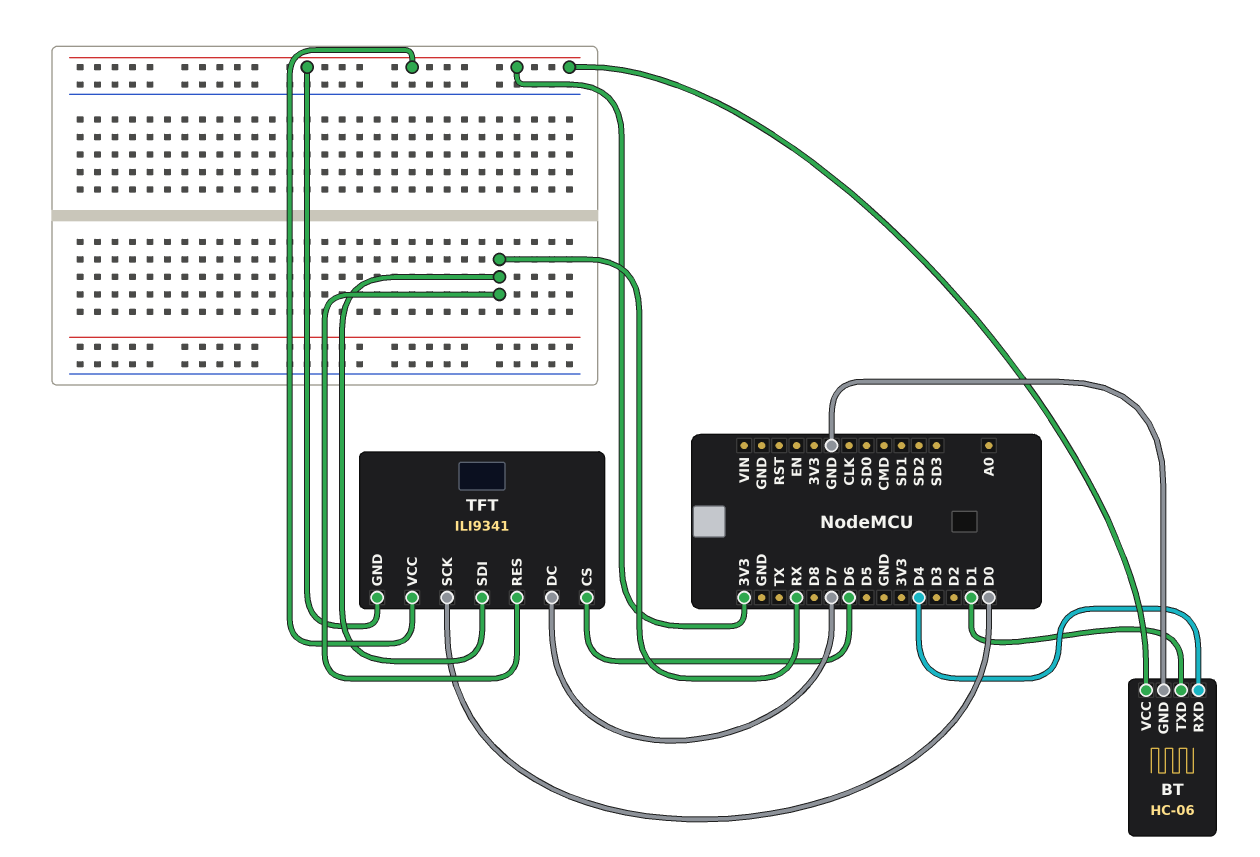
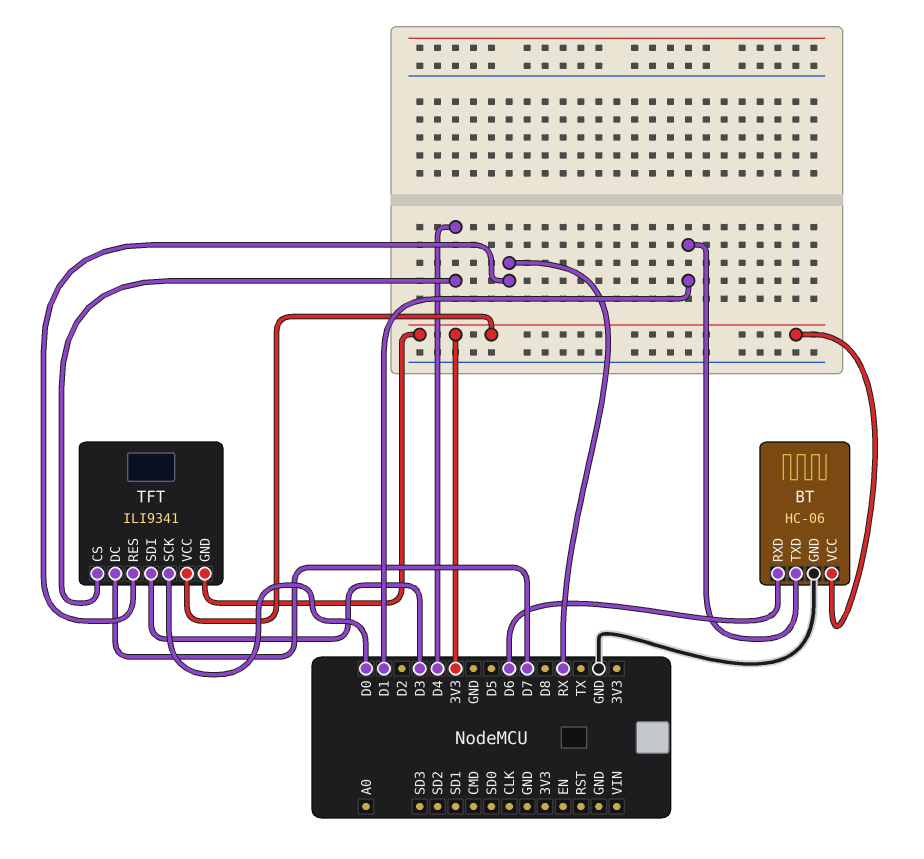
BT pin RXD: D4 -> D6
TFT pin CS: D6 -> D4
TFT pin SDI: RX -> D3

